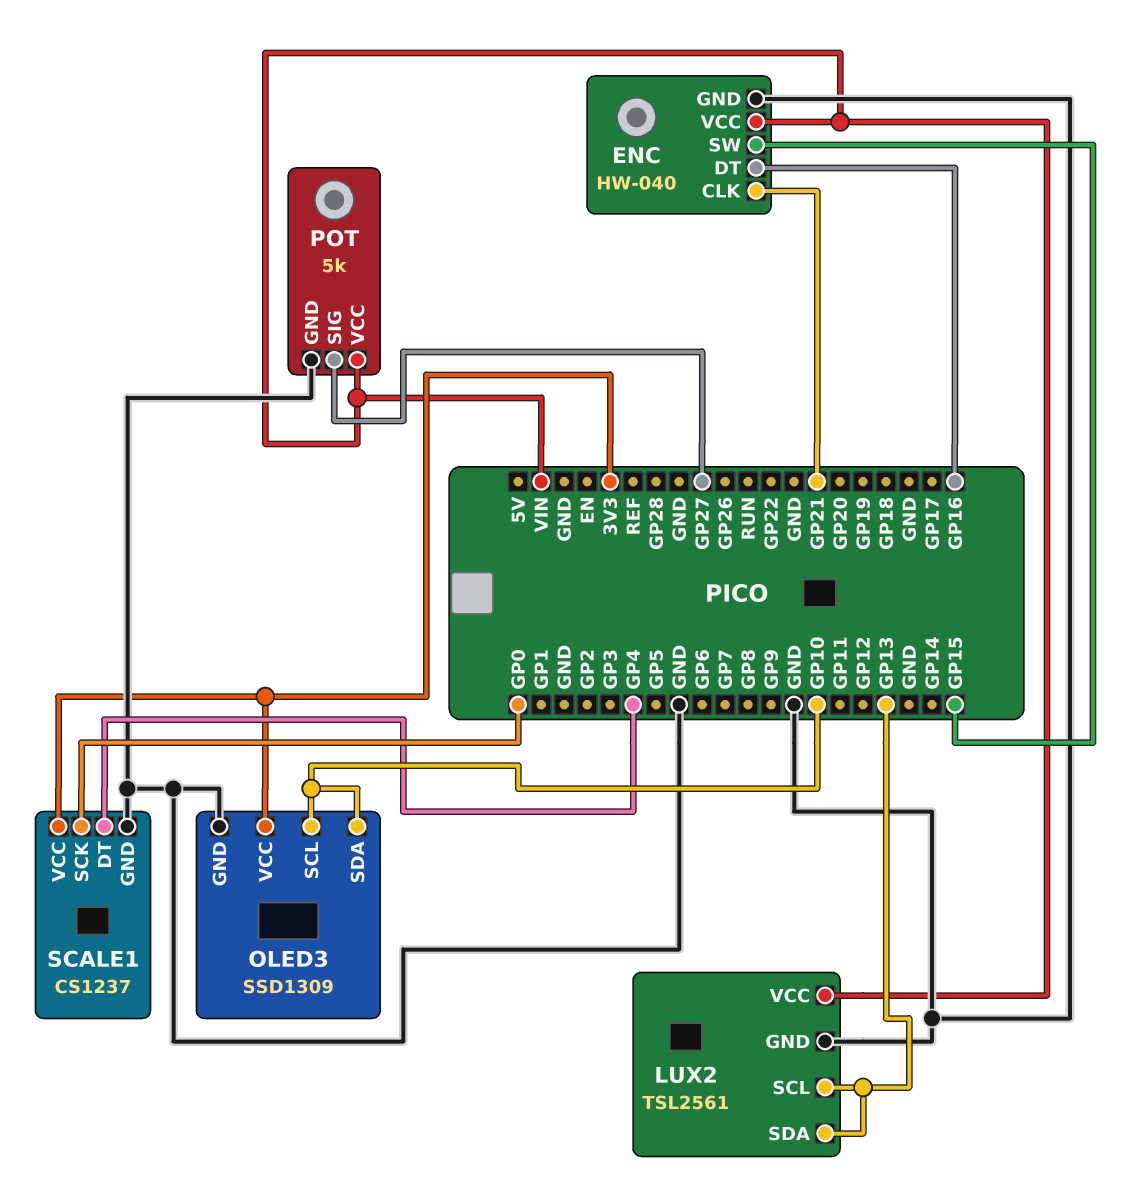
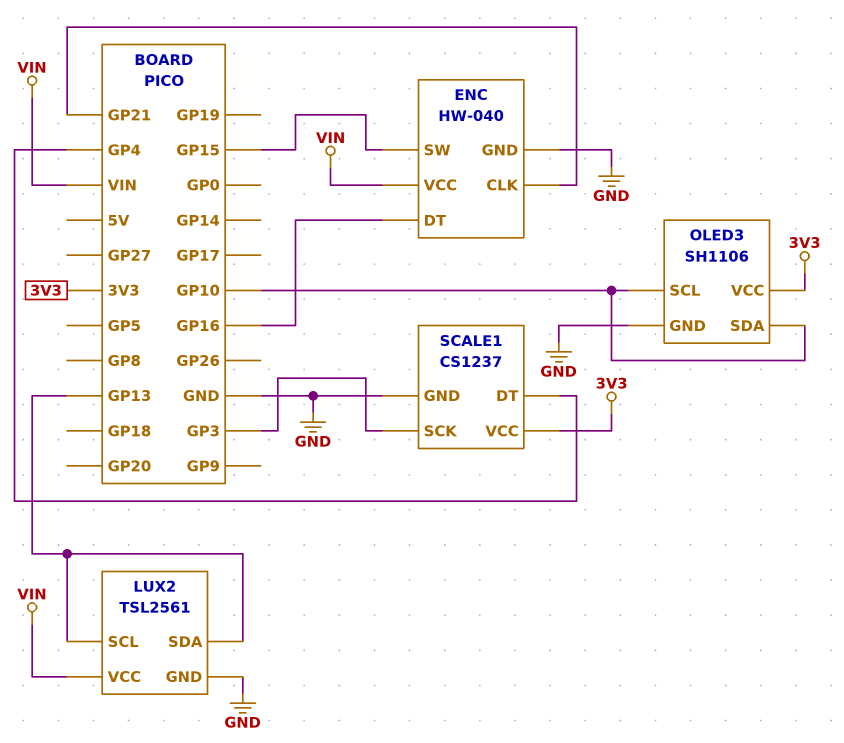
OLED3: SSD1309 -> SH1106
POT: 5k -> none
POT pin GND: GND -> none
POT pin SIG: GP27 -> none
POT pin VCC: VIN -> none
SCALE1 pin SCK: GP0 -> GP3

